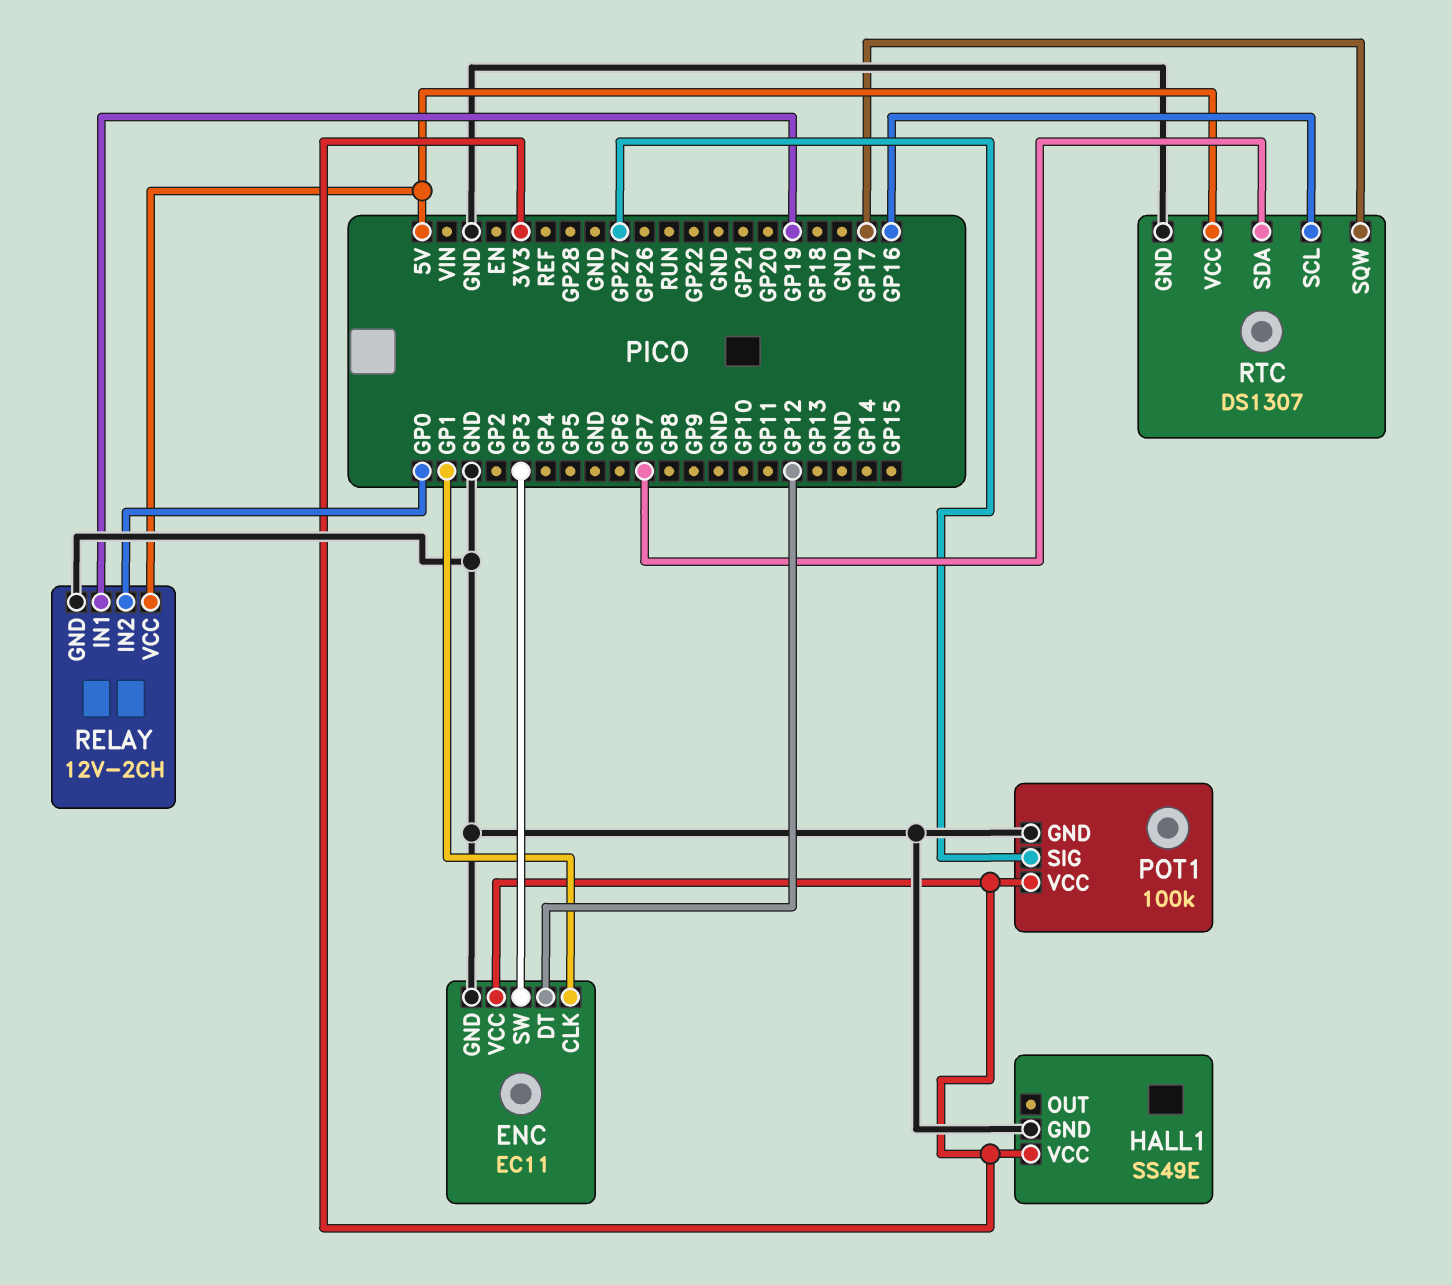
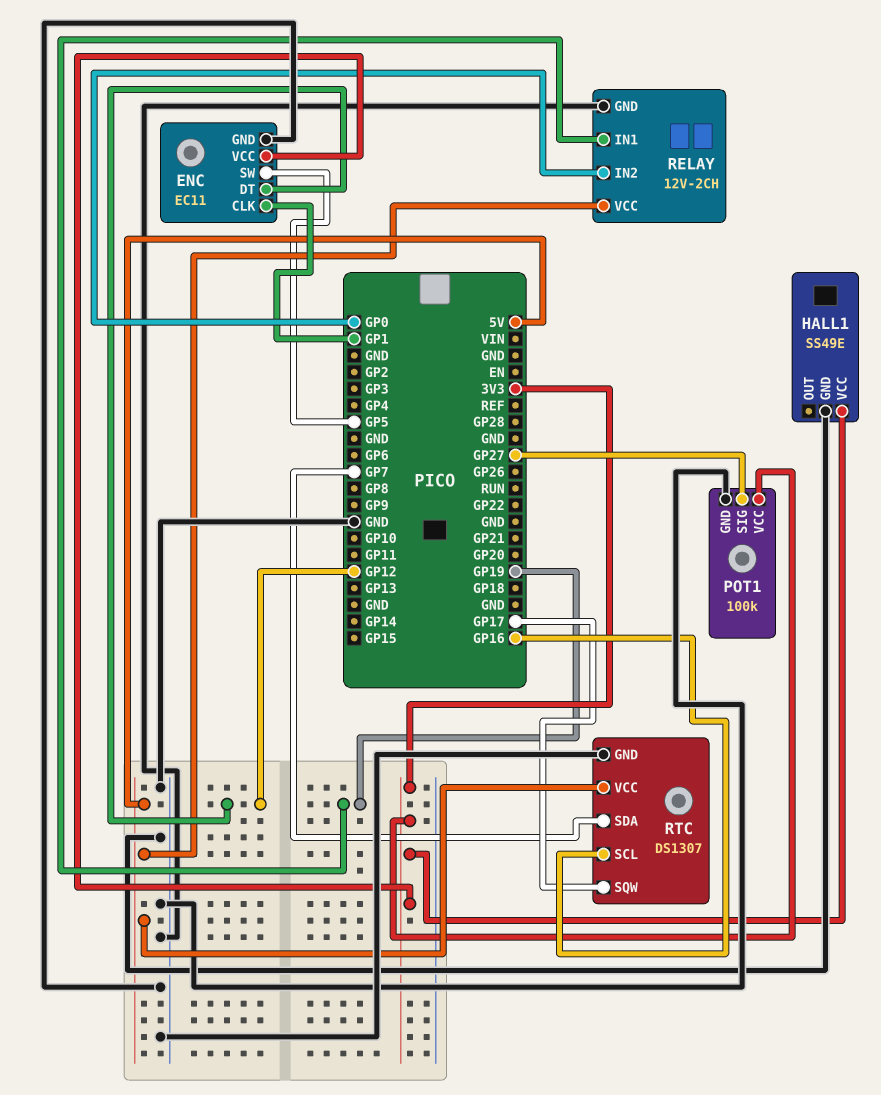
ENC pin SW: GP3 -> GP5

